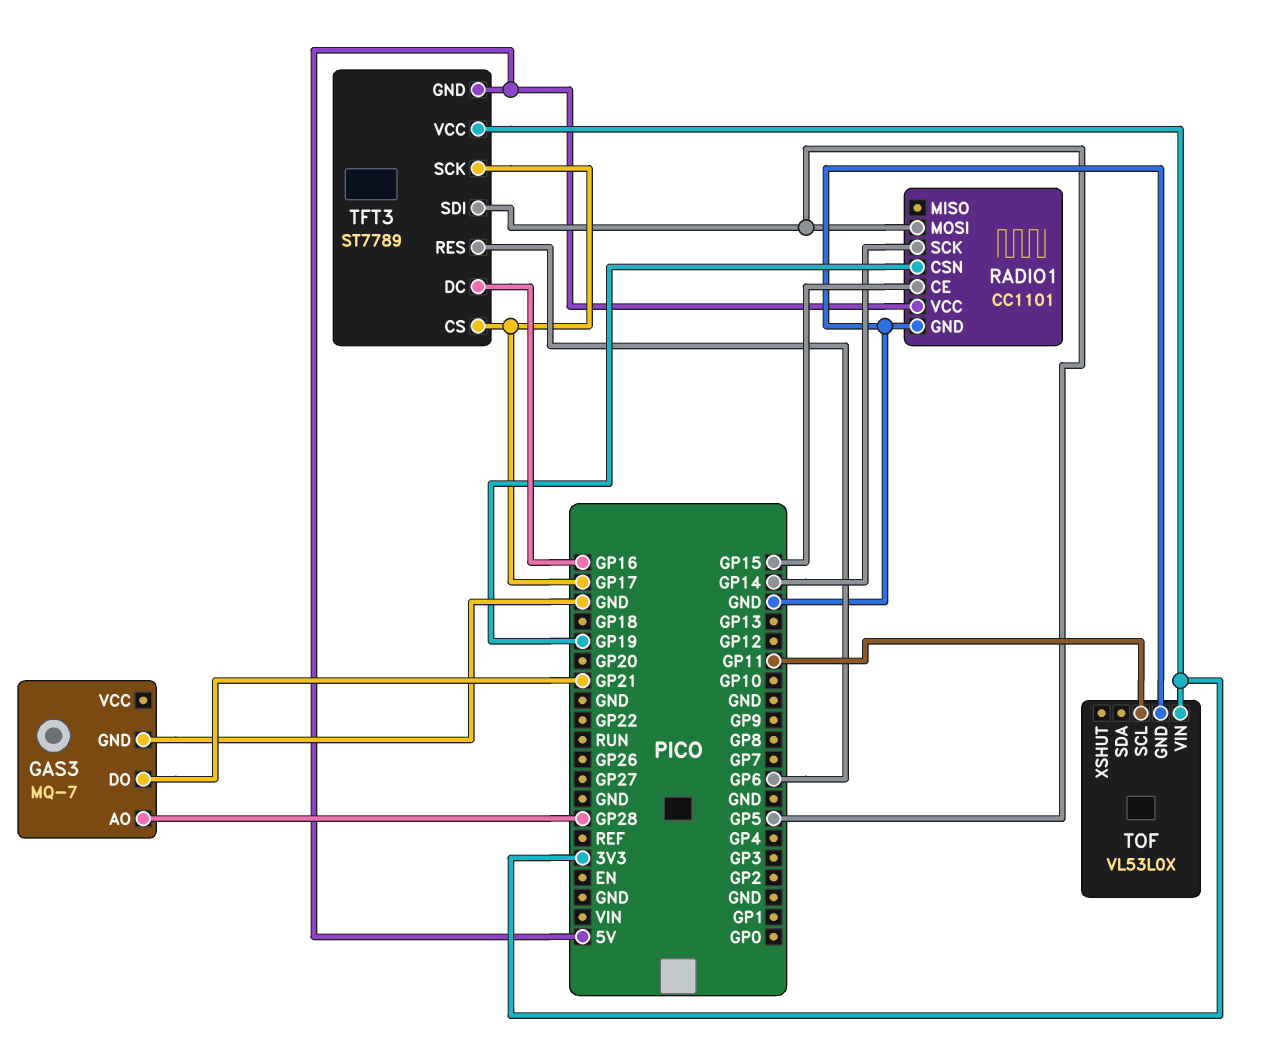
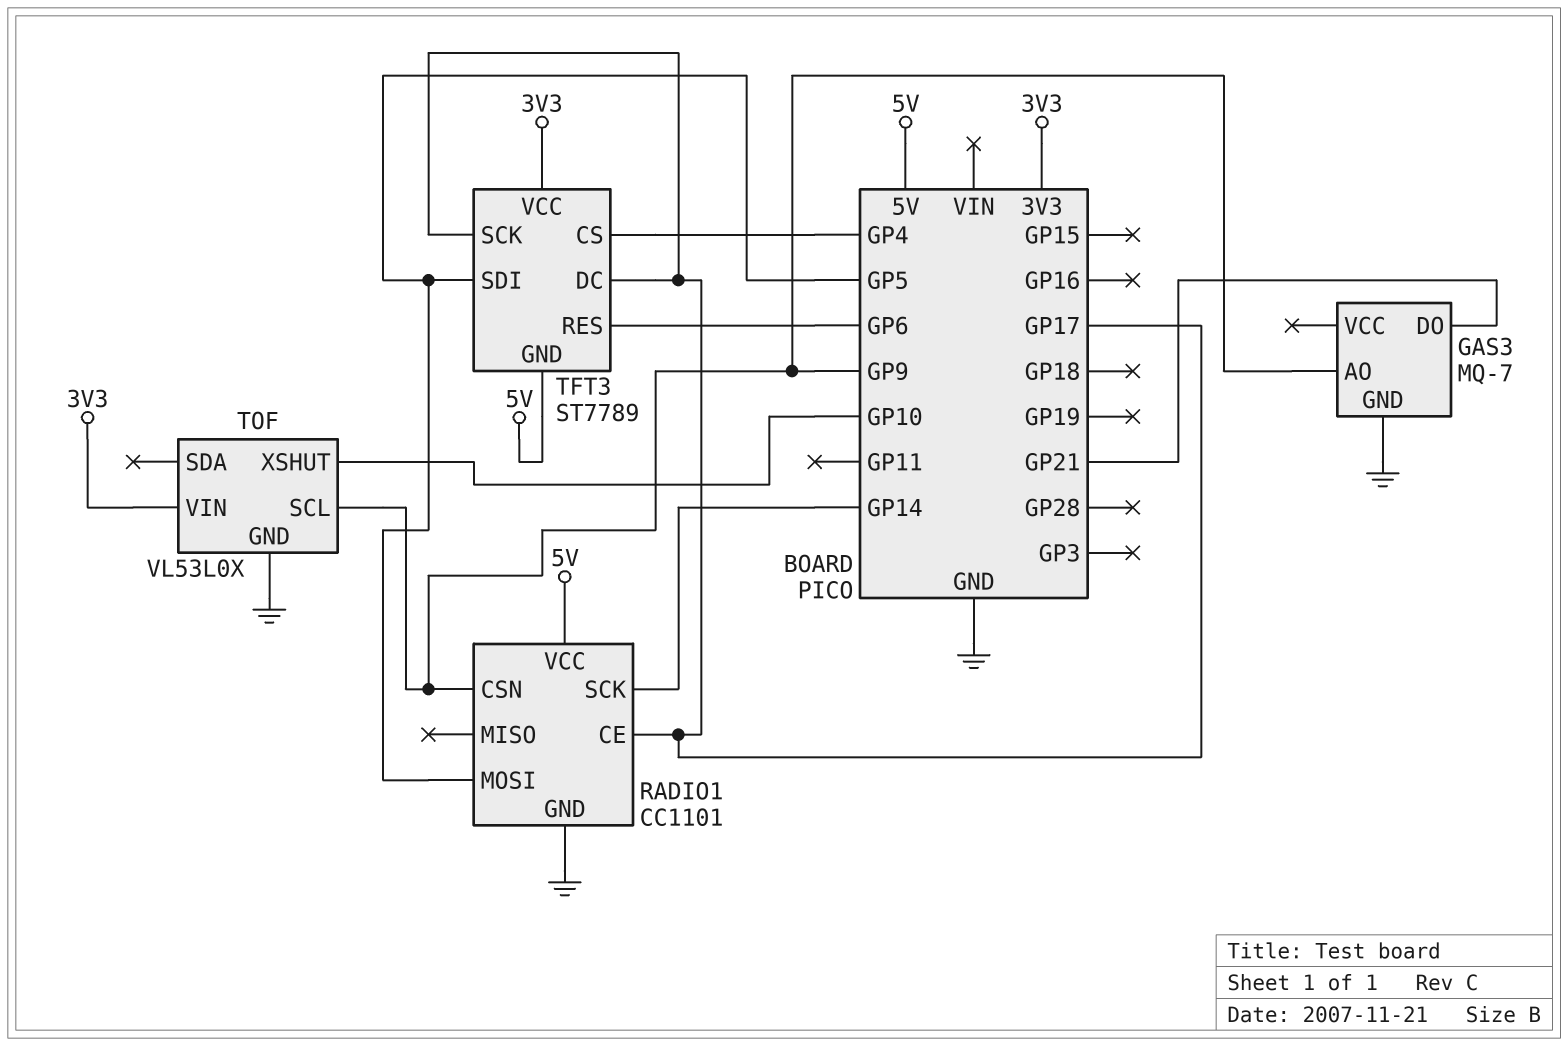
GAS3 pin AO: GP28 -> GP9
RADIO1 pin CE: GP15 -> GP17
RADIO1 pin CSN: GP19 -> GP9
TFT3 pin CS: GP17 -> GP4
TFT3 pin DC: GP16 -> GP17
TOF pin SCL: GP11 -> GP9
TOF pin XSHUT: none -> GP10

